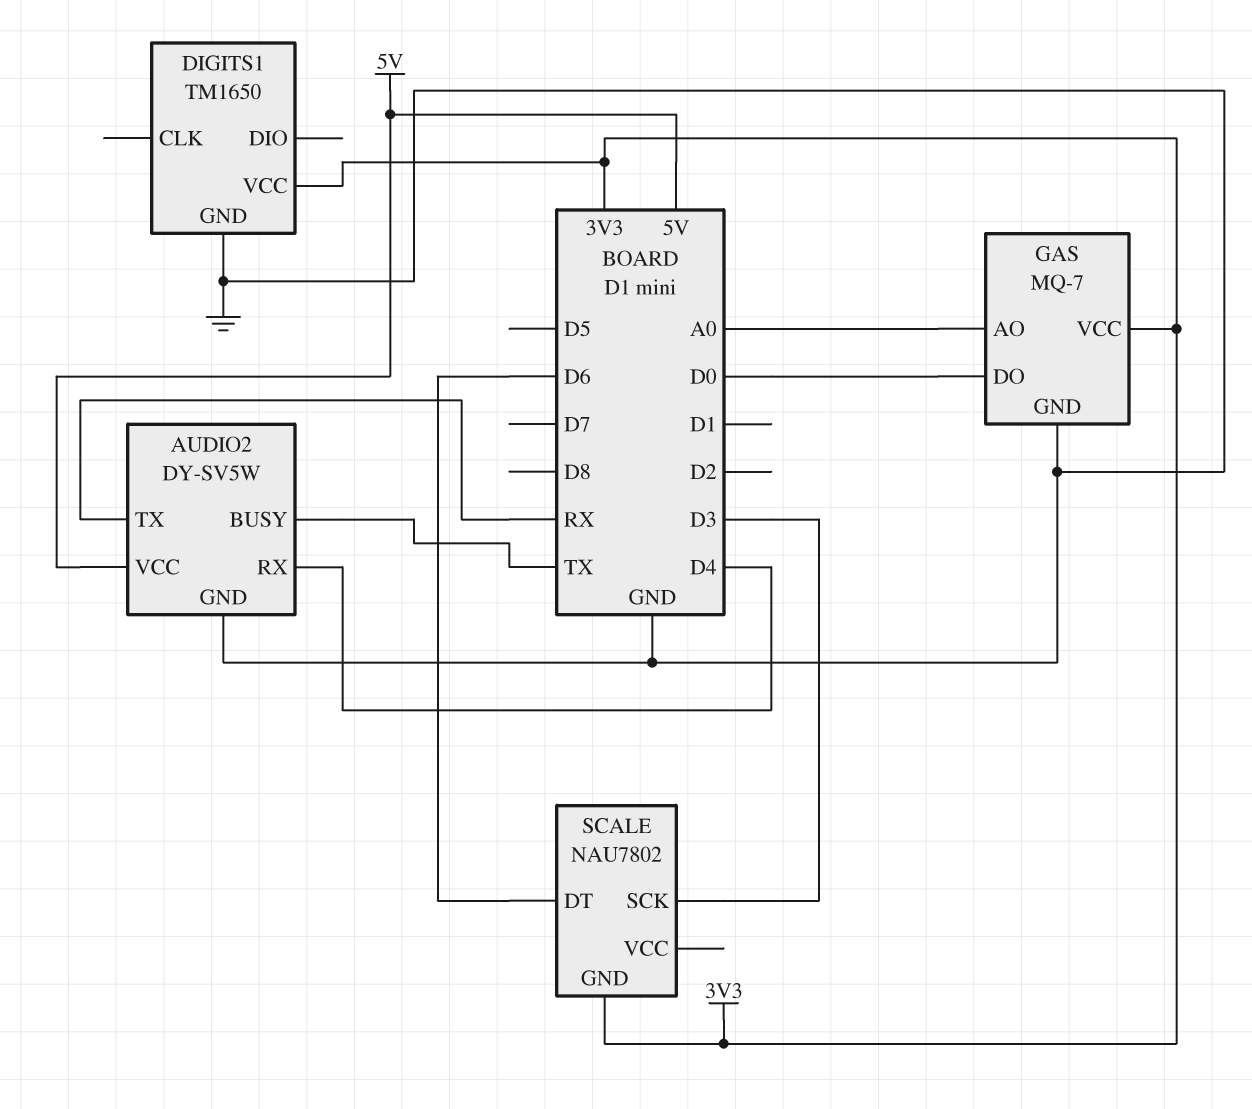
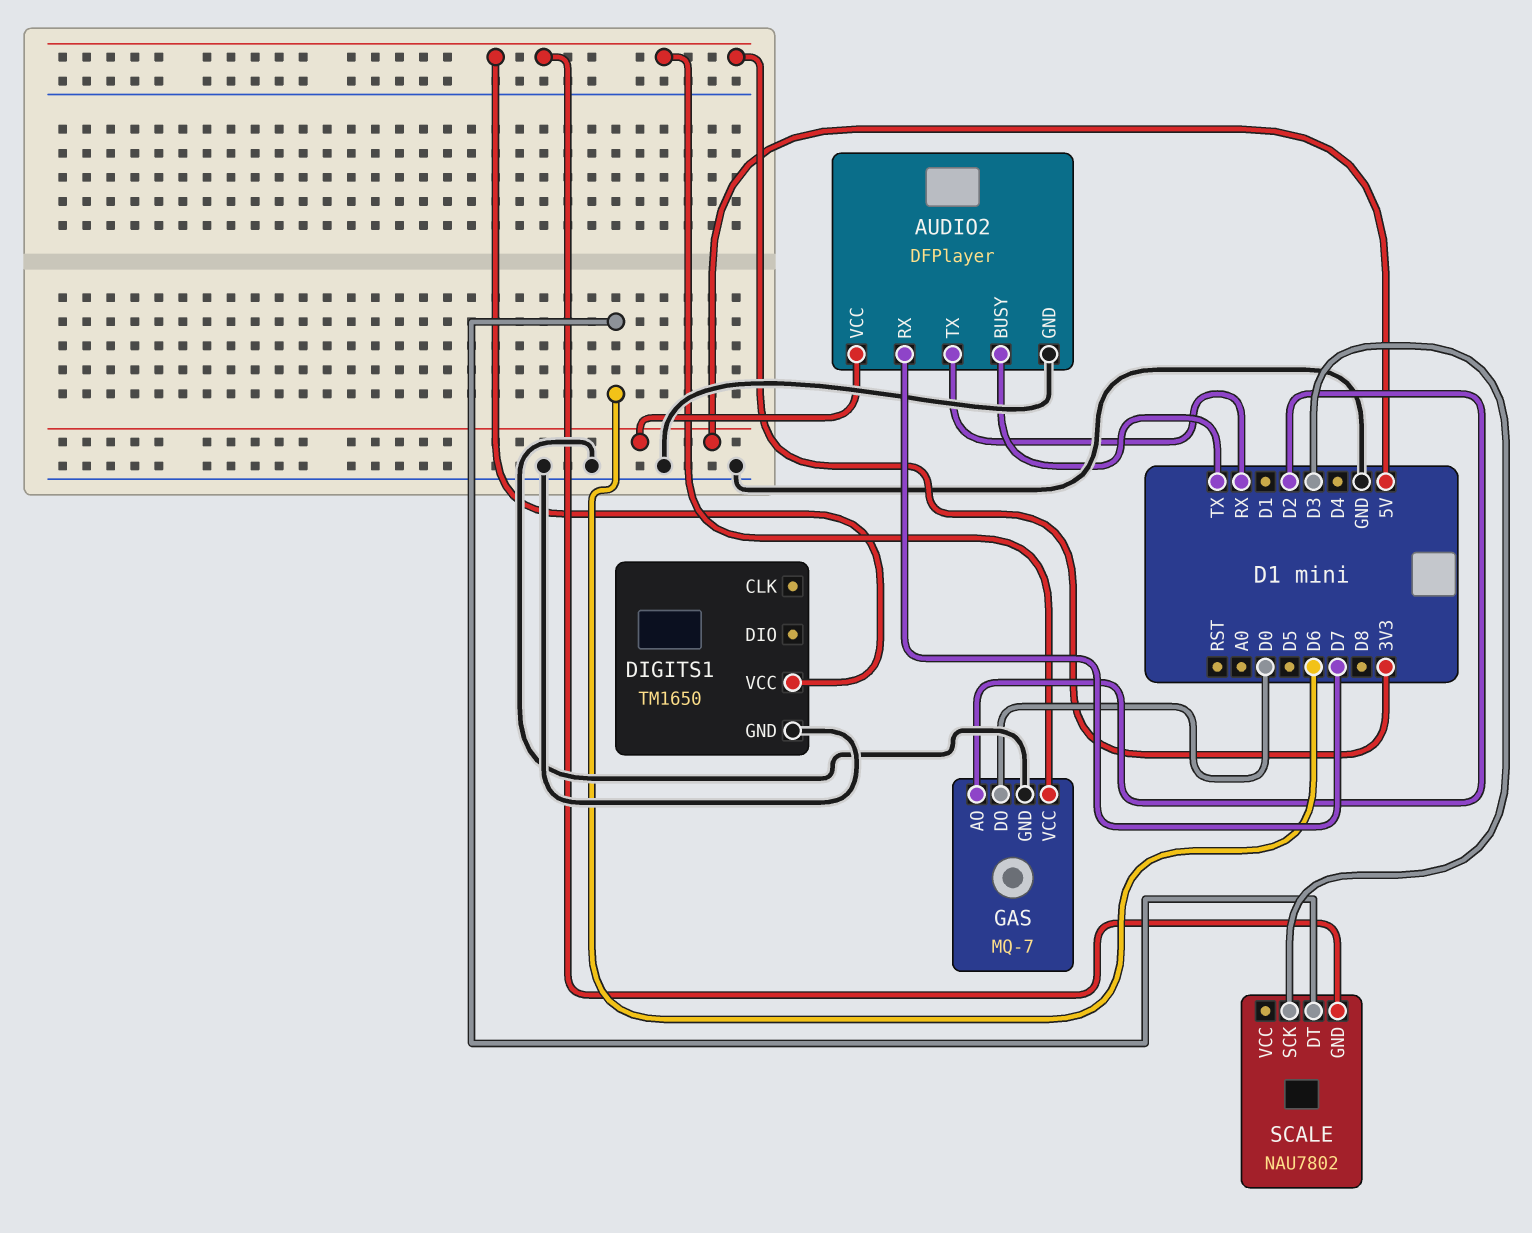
AUDIO2: DY-SV5W -> DFPlayer
AUDIO2 pin RX: D4 -> D7
GAS pin AO: A0 -> D2

